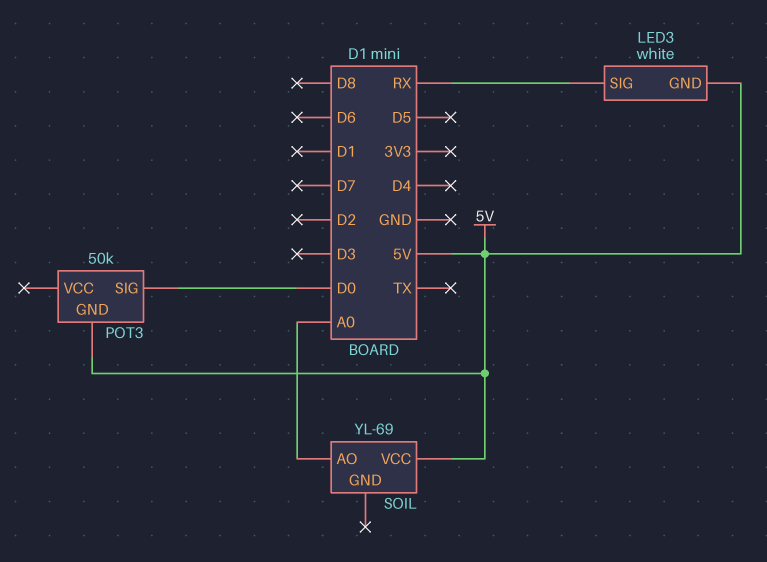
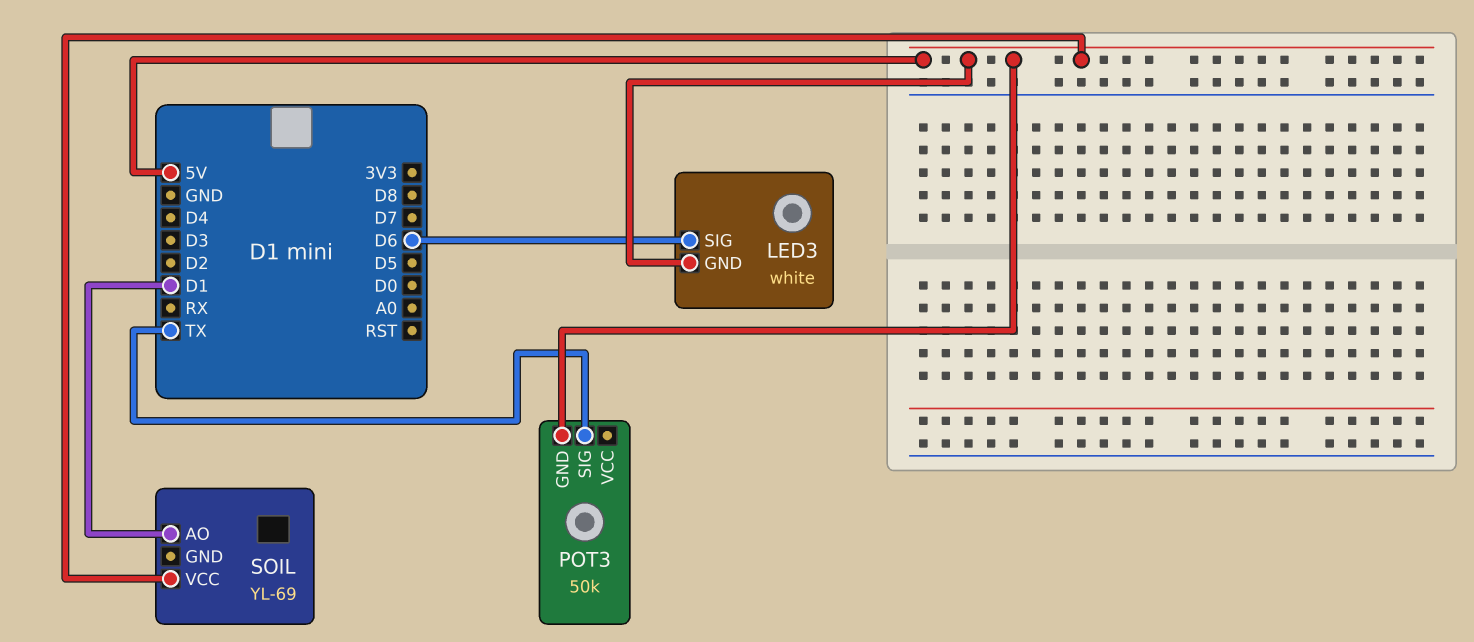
LED3 pin SIG: RX -> D6
POT3 pin SIG: D0 -> TX
SOIL pin AO: A0 -> D1

